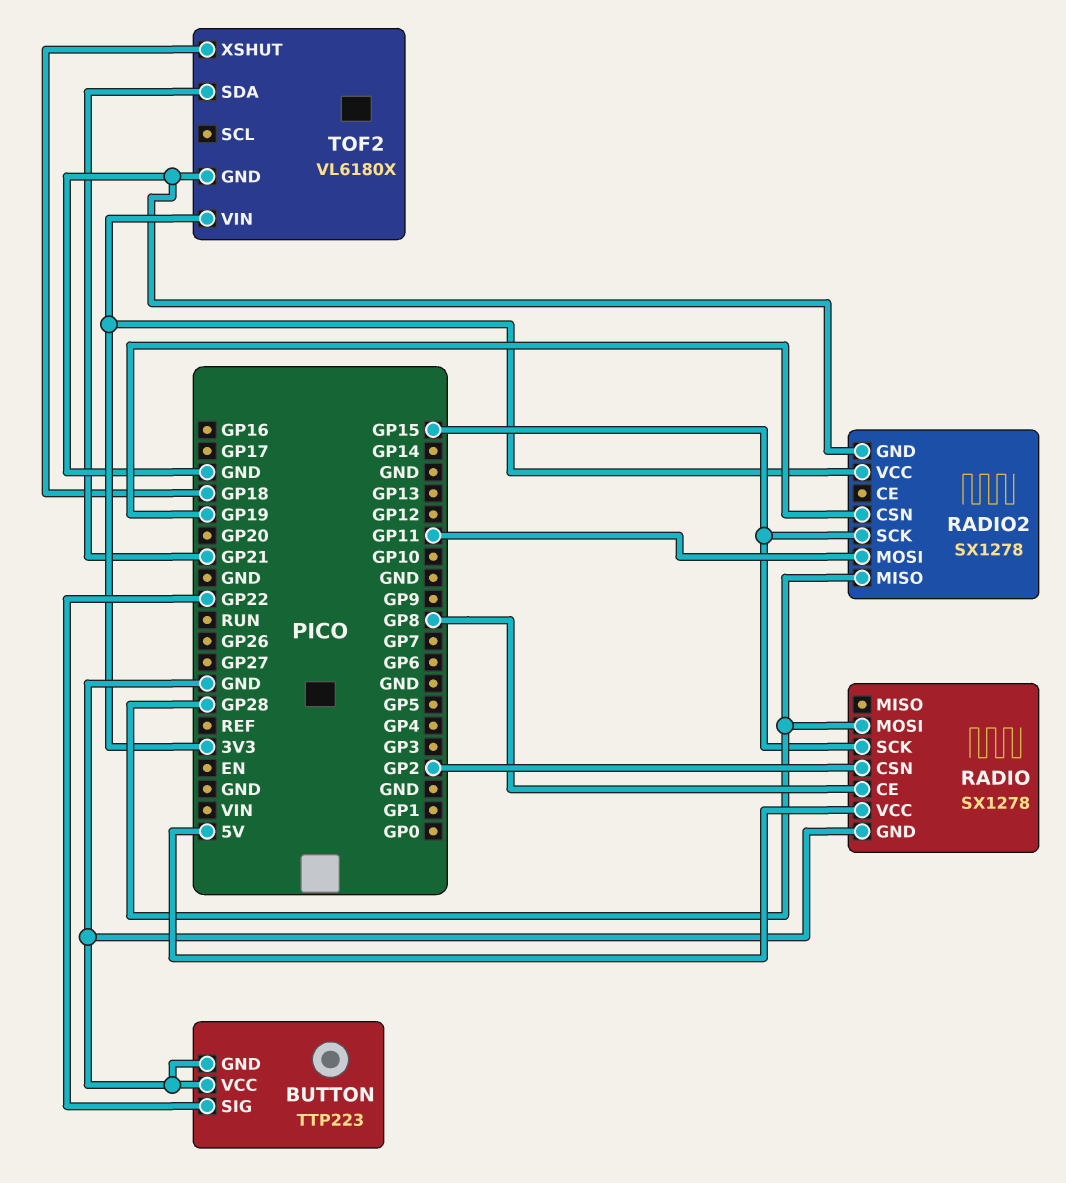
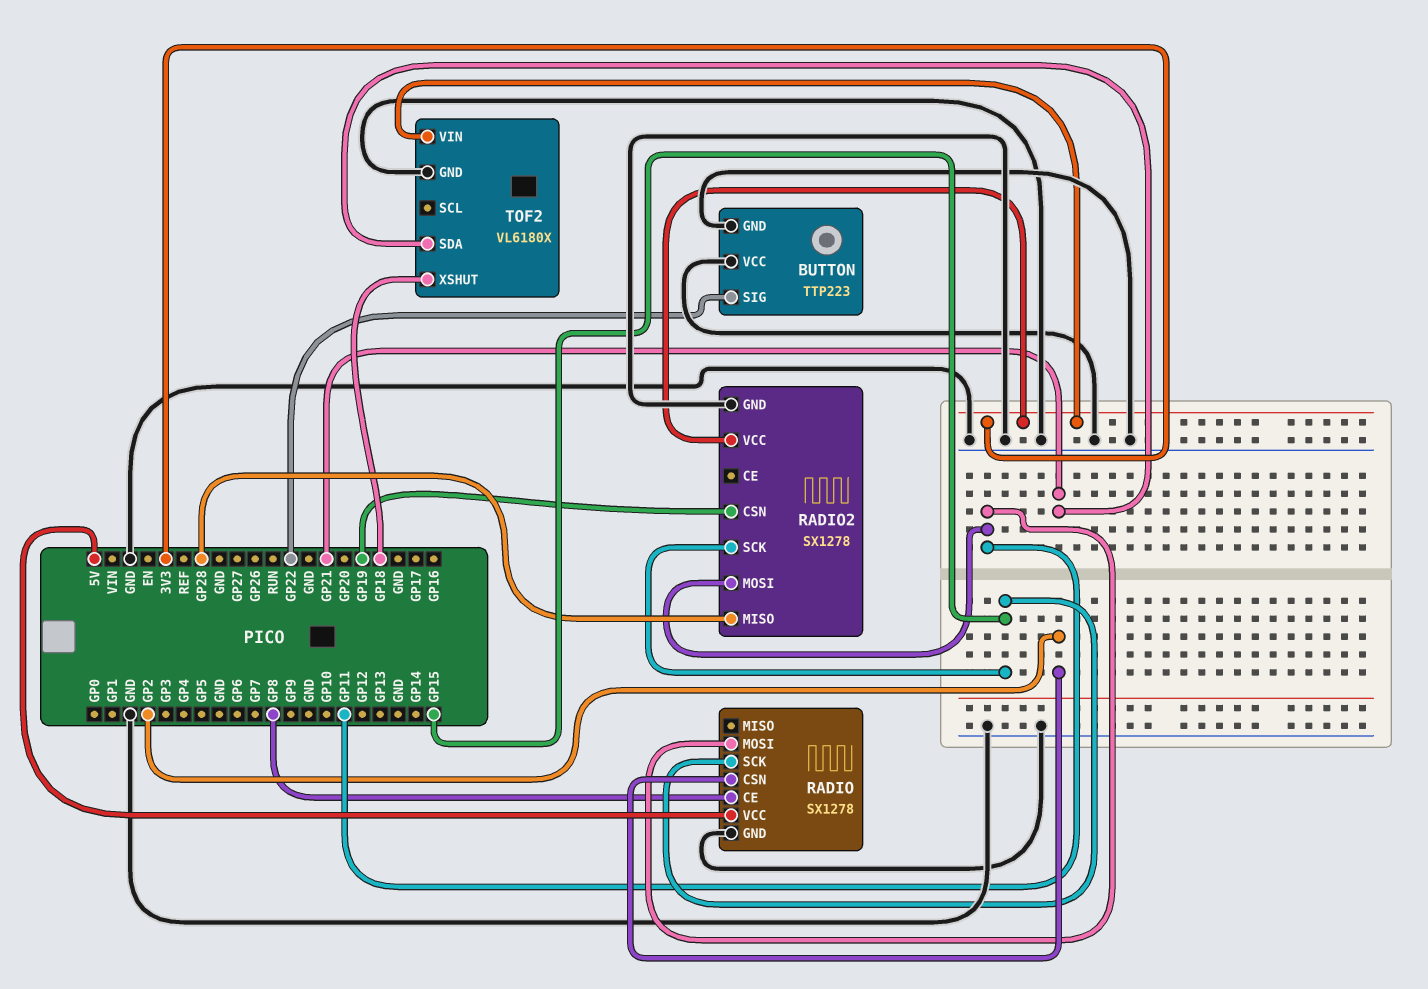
RADIO pin MOSI: GP28 -> GP11

